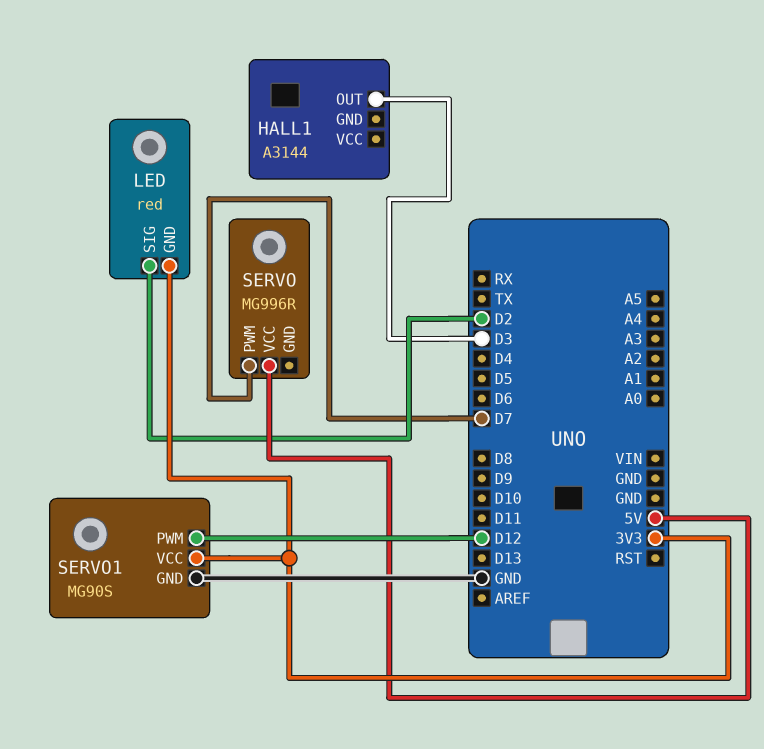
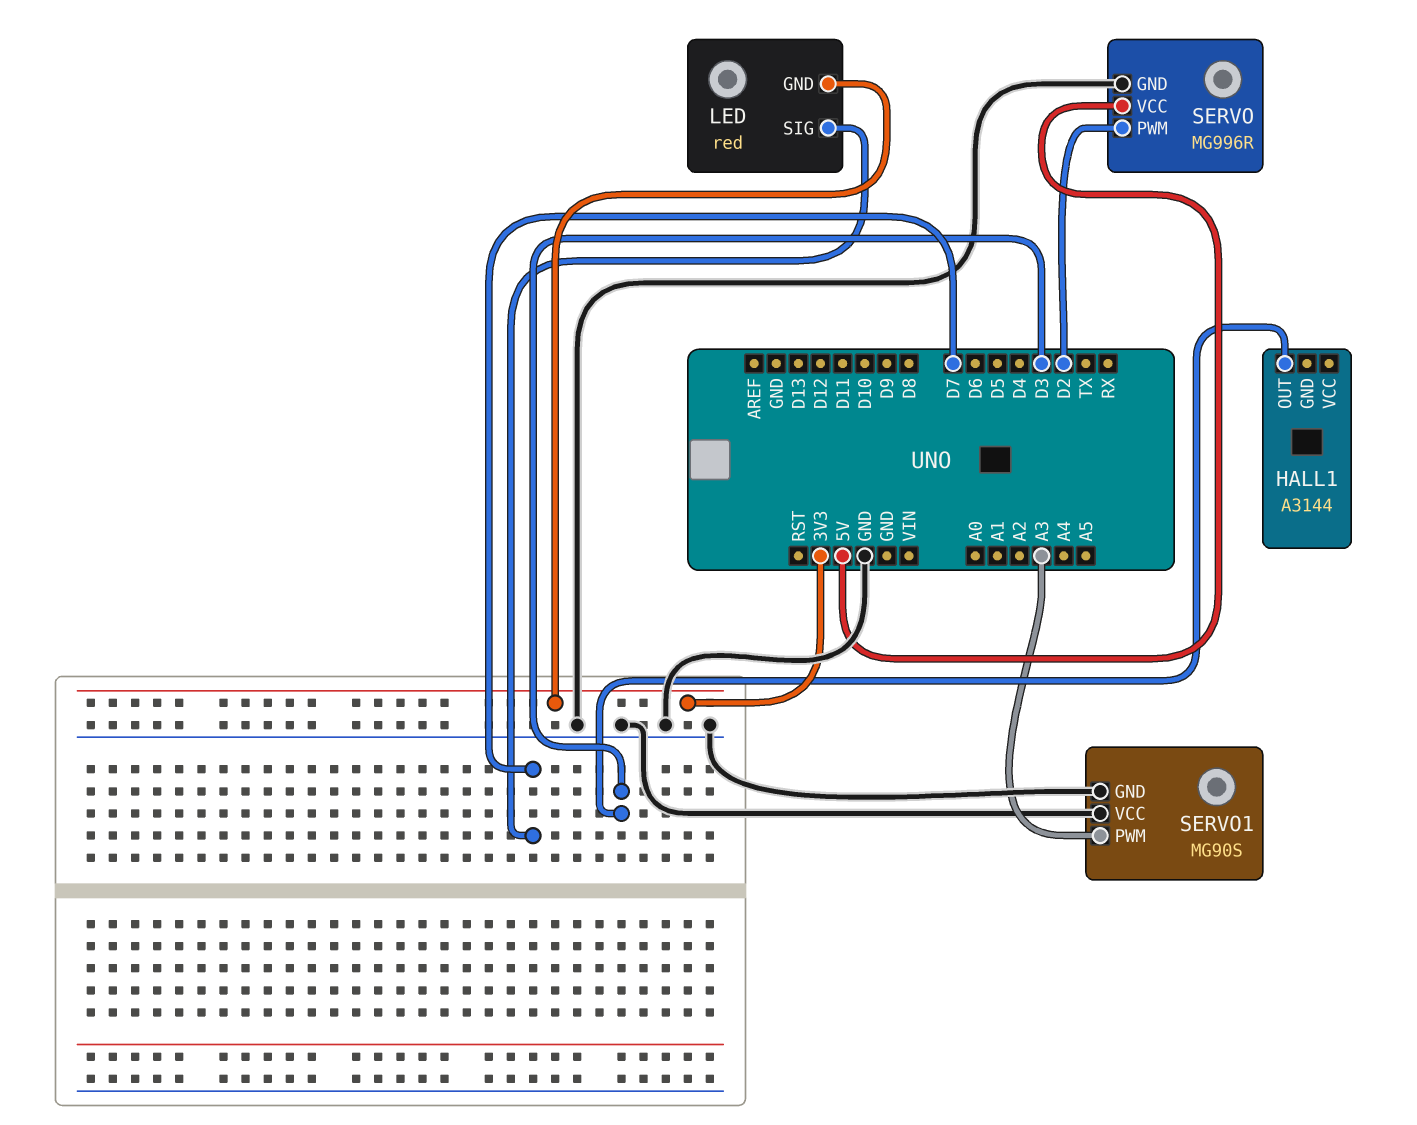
LED pin SIG: D2 -> D7
SERVO pin GND: none -> GND
SERVO pin PWM: D7 -> D2
SERVO1 pin PWM: D12 -> A3
SERVO1 pin VCC: 3V3 -> GND

